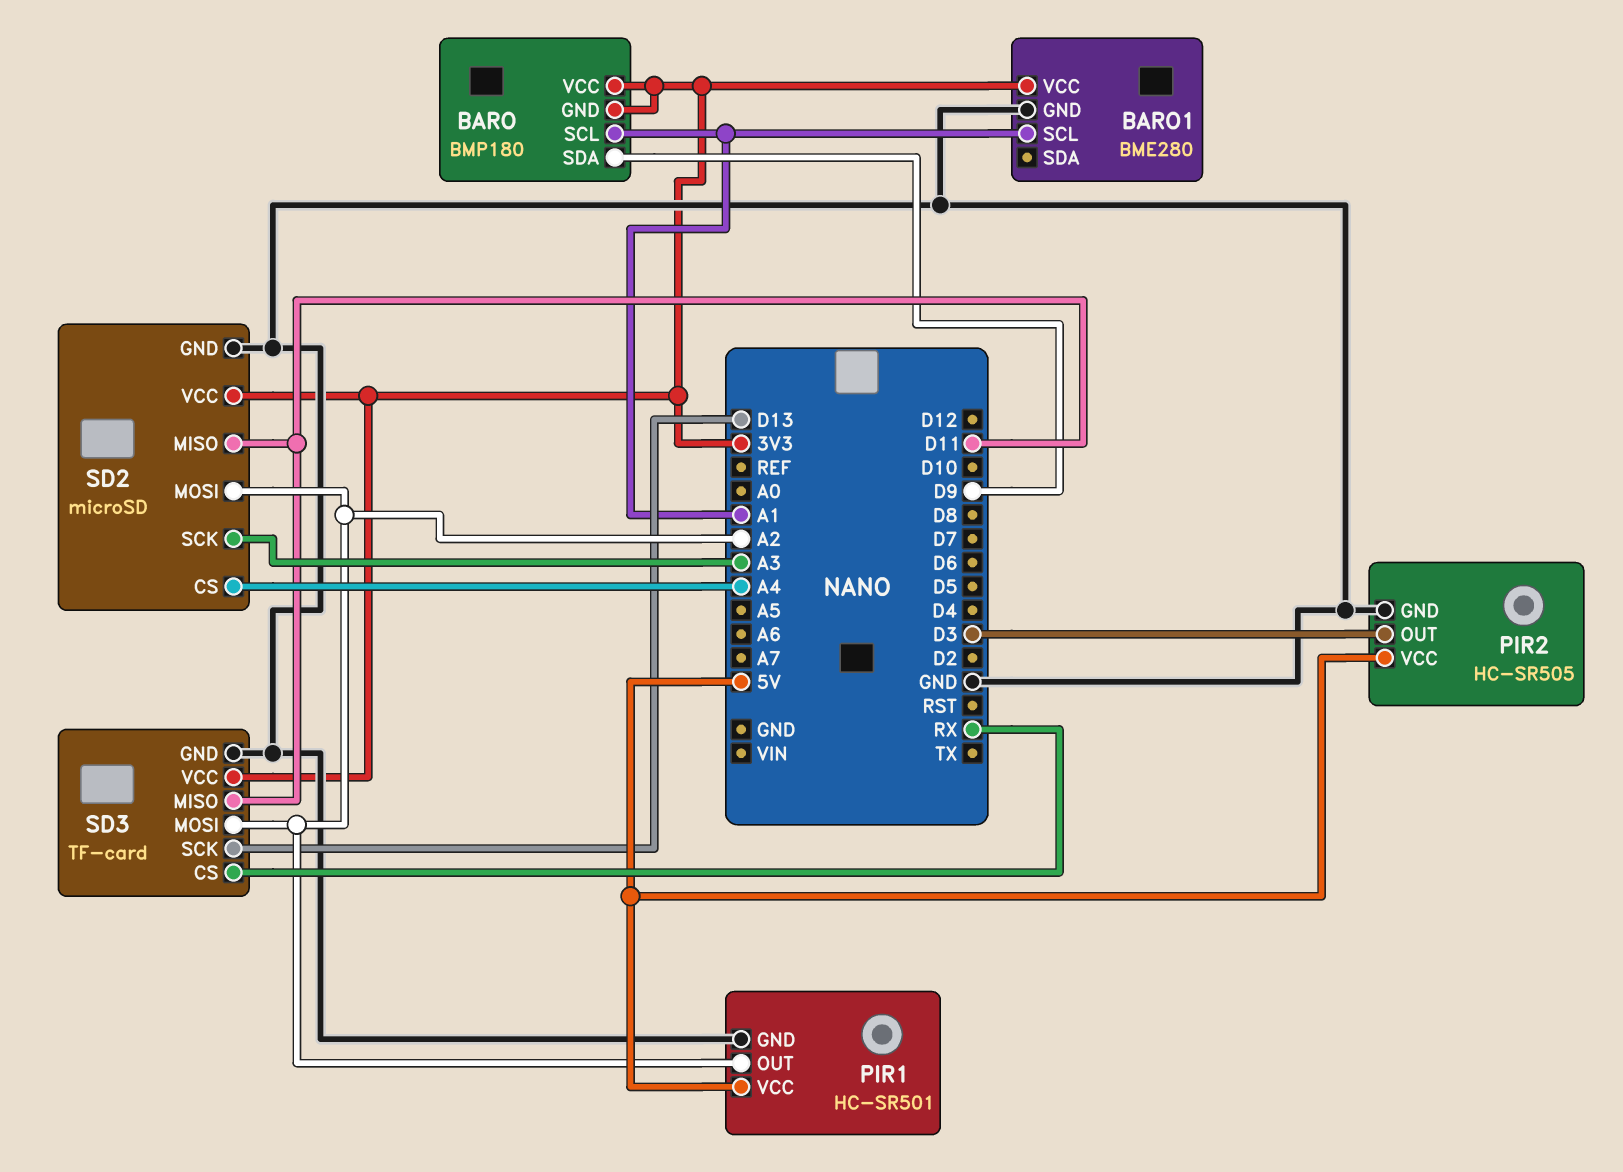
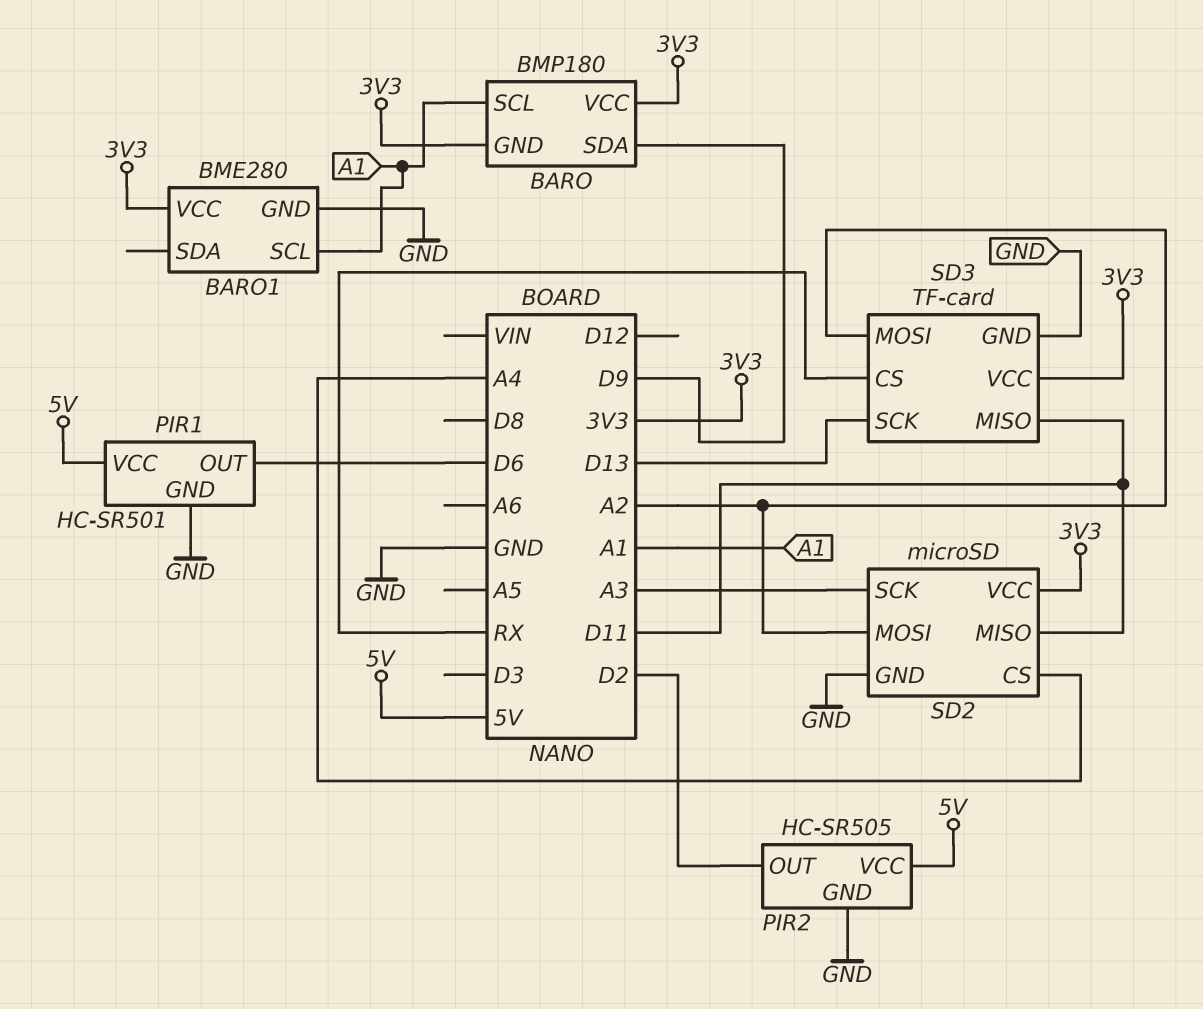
PIR1 pin OUT: A2 -> D6
PIR2 pin OUT: D3 -> D2

